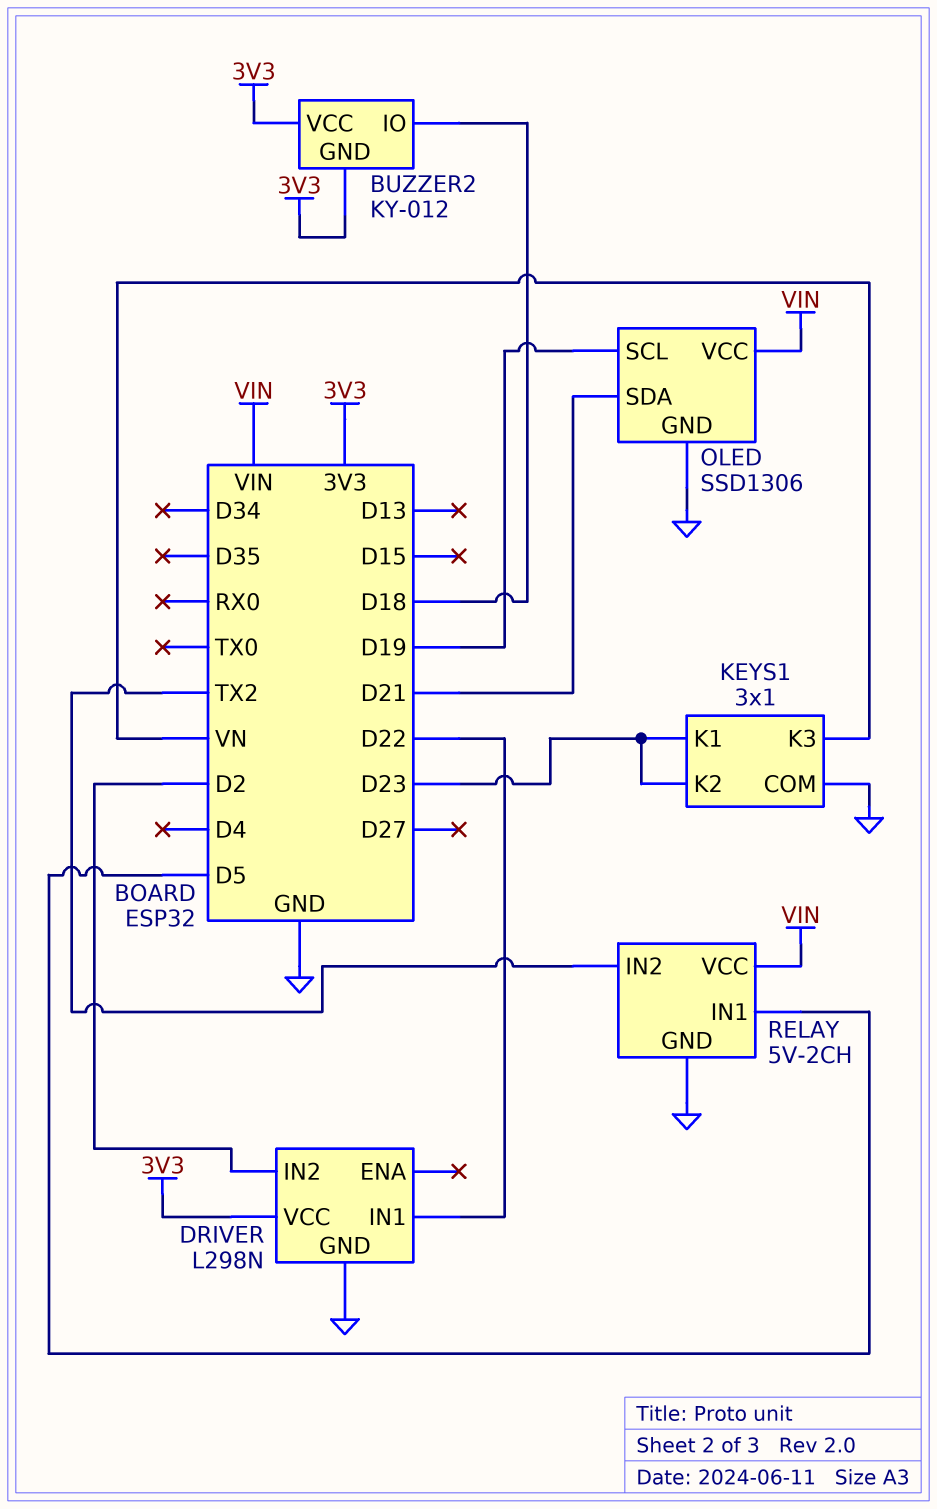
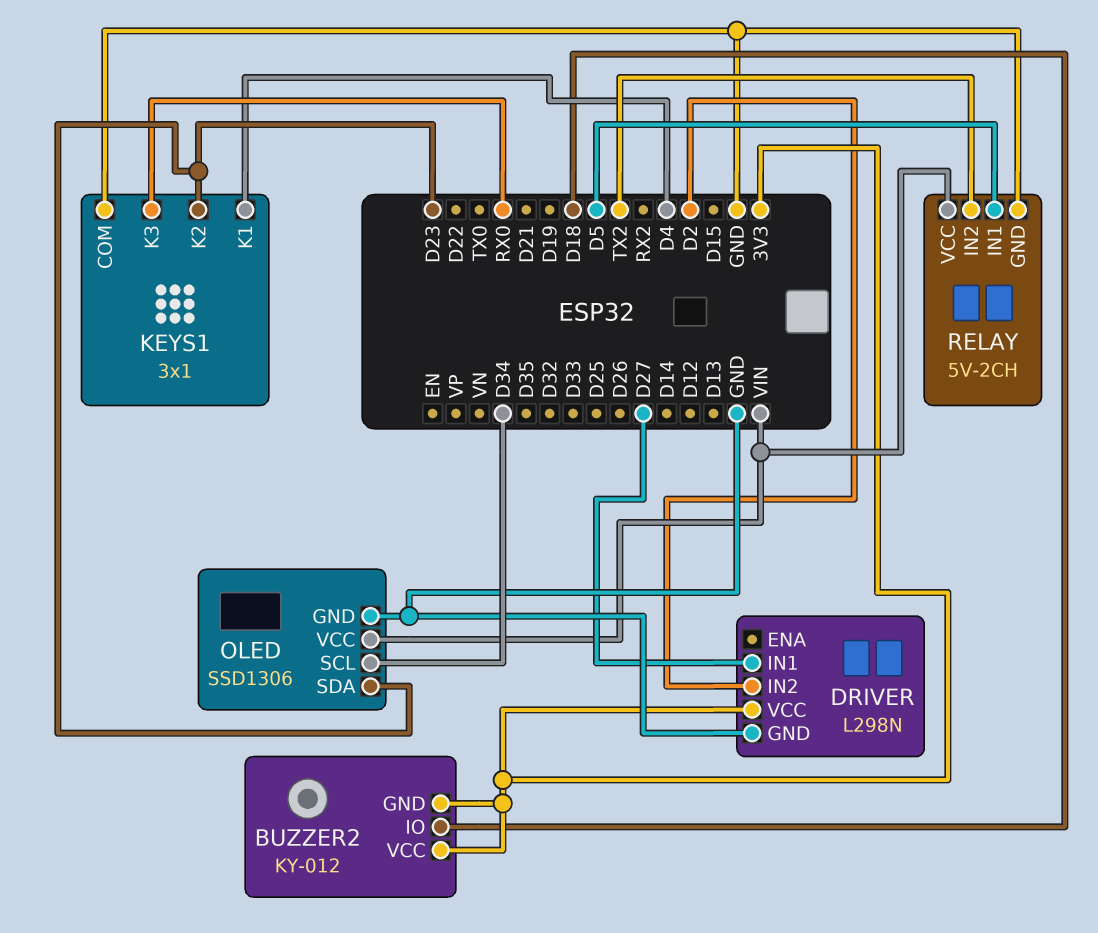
DRIVER pin IN1: D22 -> D27
KEYS1 pin K1: D23 -> D4
KEYS1 pin K3: VN -> RX0
OLED pin SCL: D19 -> D34
OLED pin SDA: D21 -> D23

